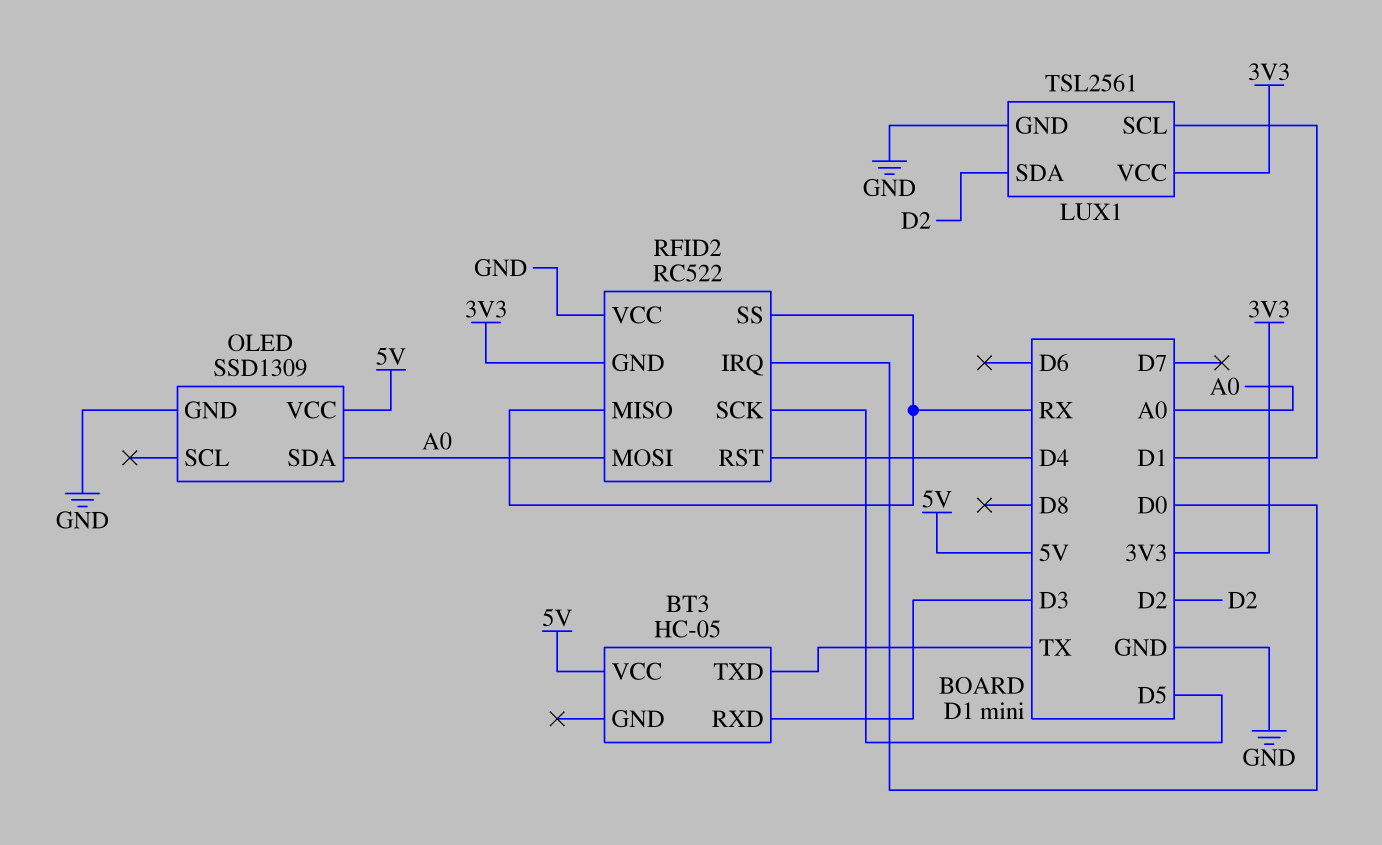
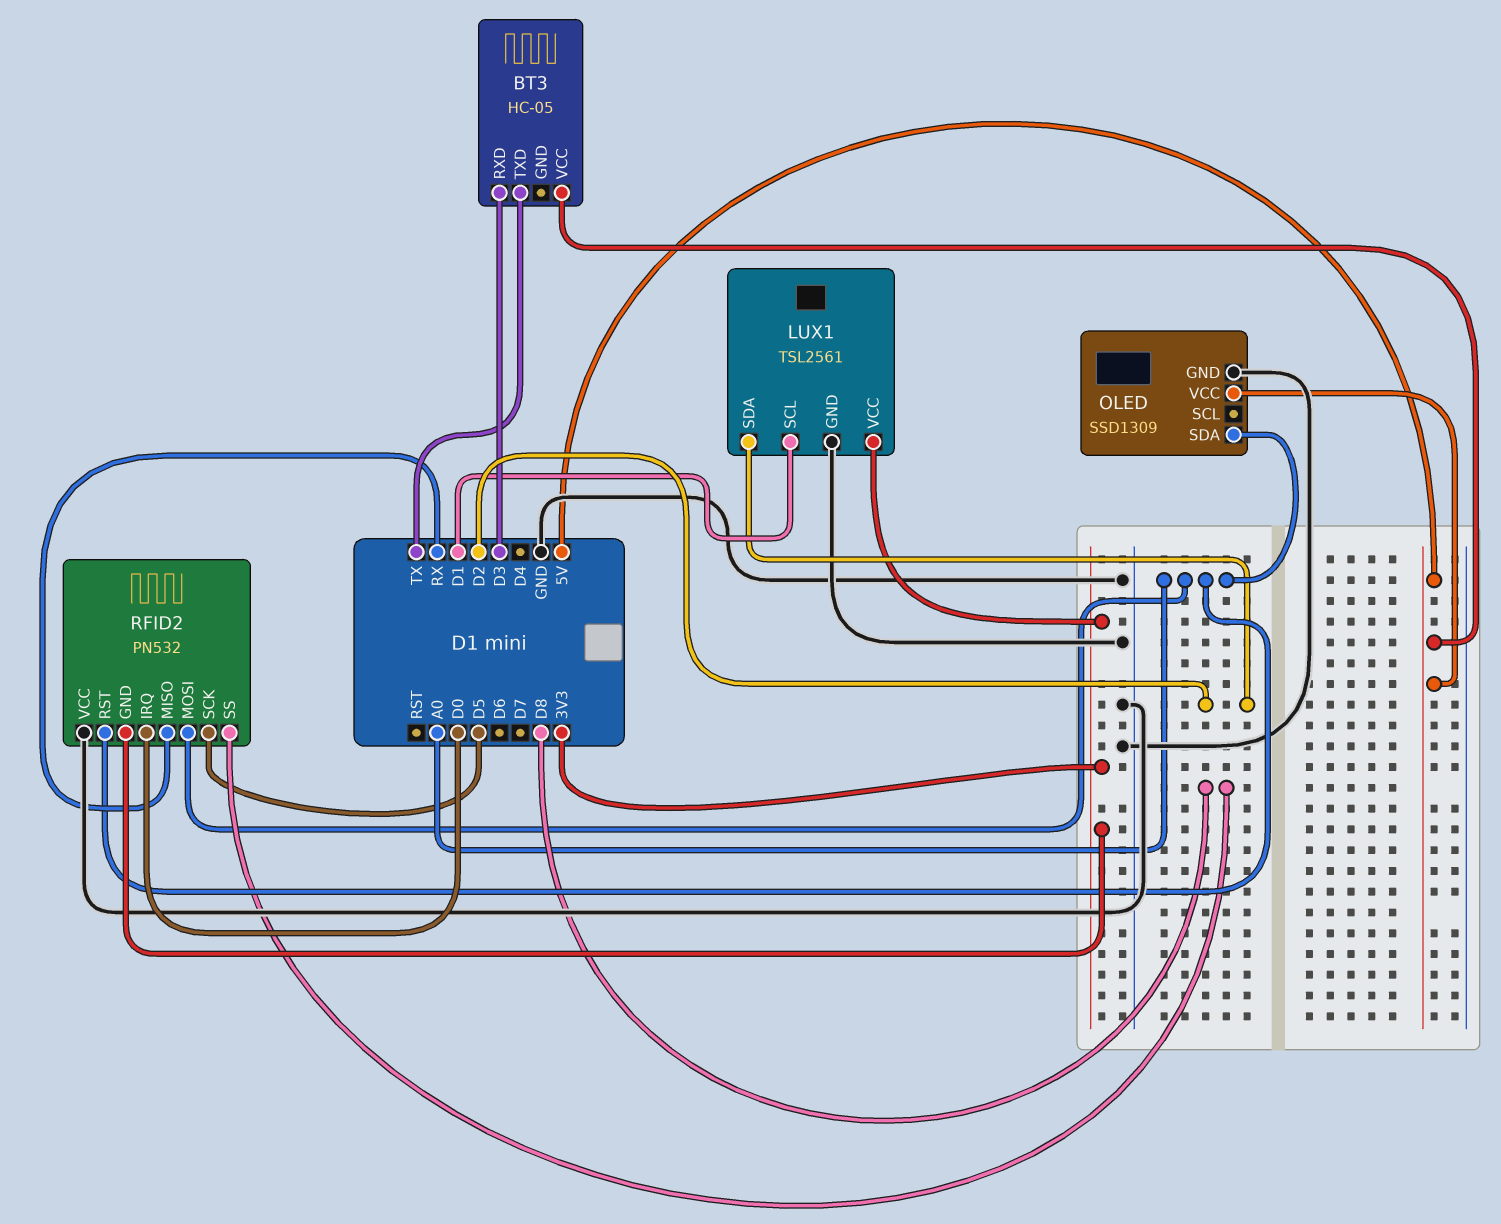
RFID2: RC522 -> PN532
RFID2 pin RST: D4 -> A0
RFID2 pin SS: RX -> D8

